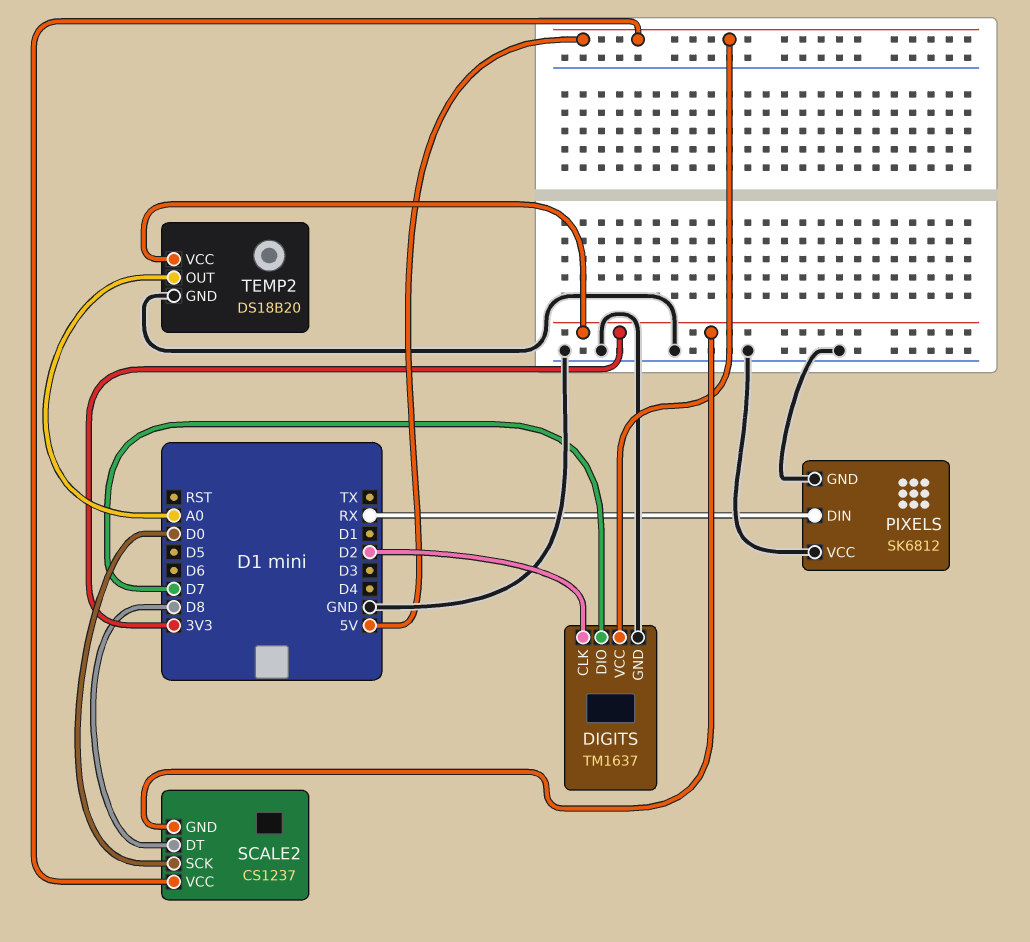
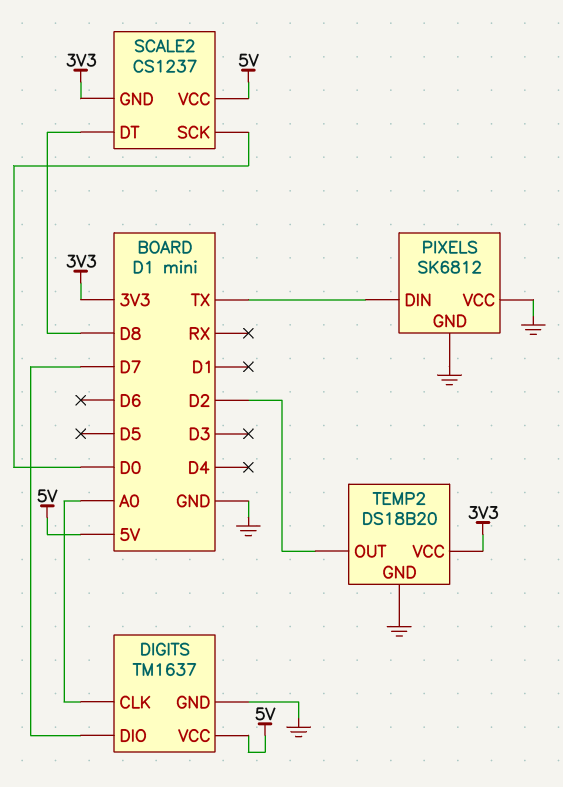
DIGITS pin CLK: D2 -> A0
PIXELS pin DIN: RX -> TX
TEMP2 pin OUT: A0 -> D2

